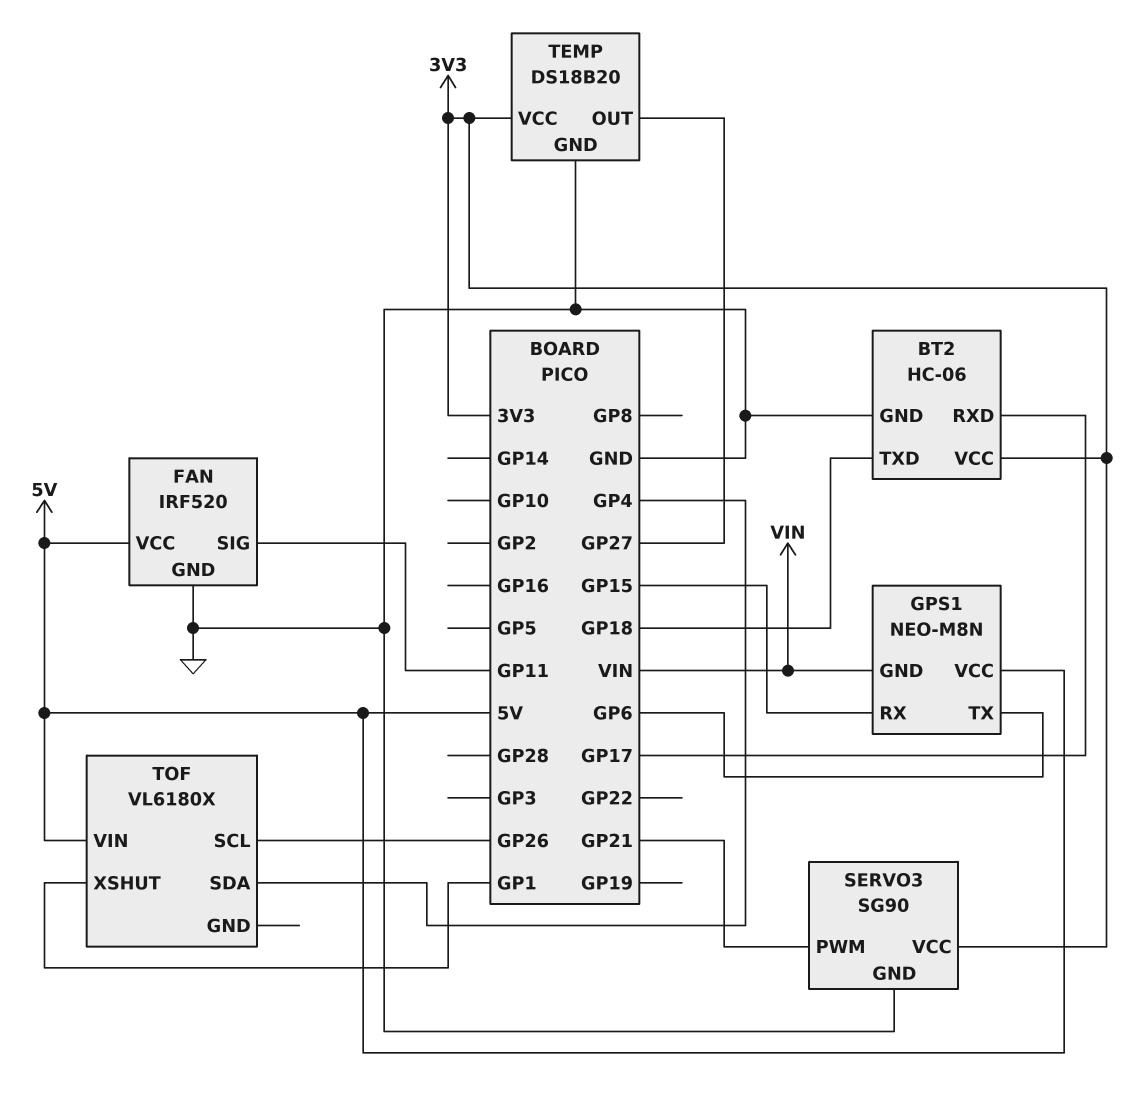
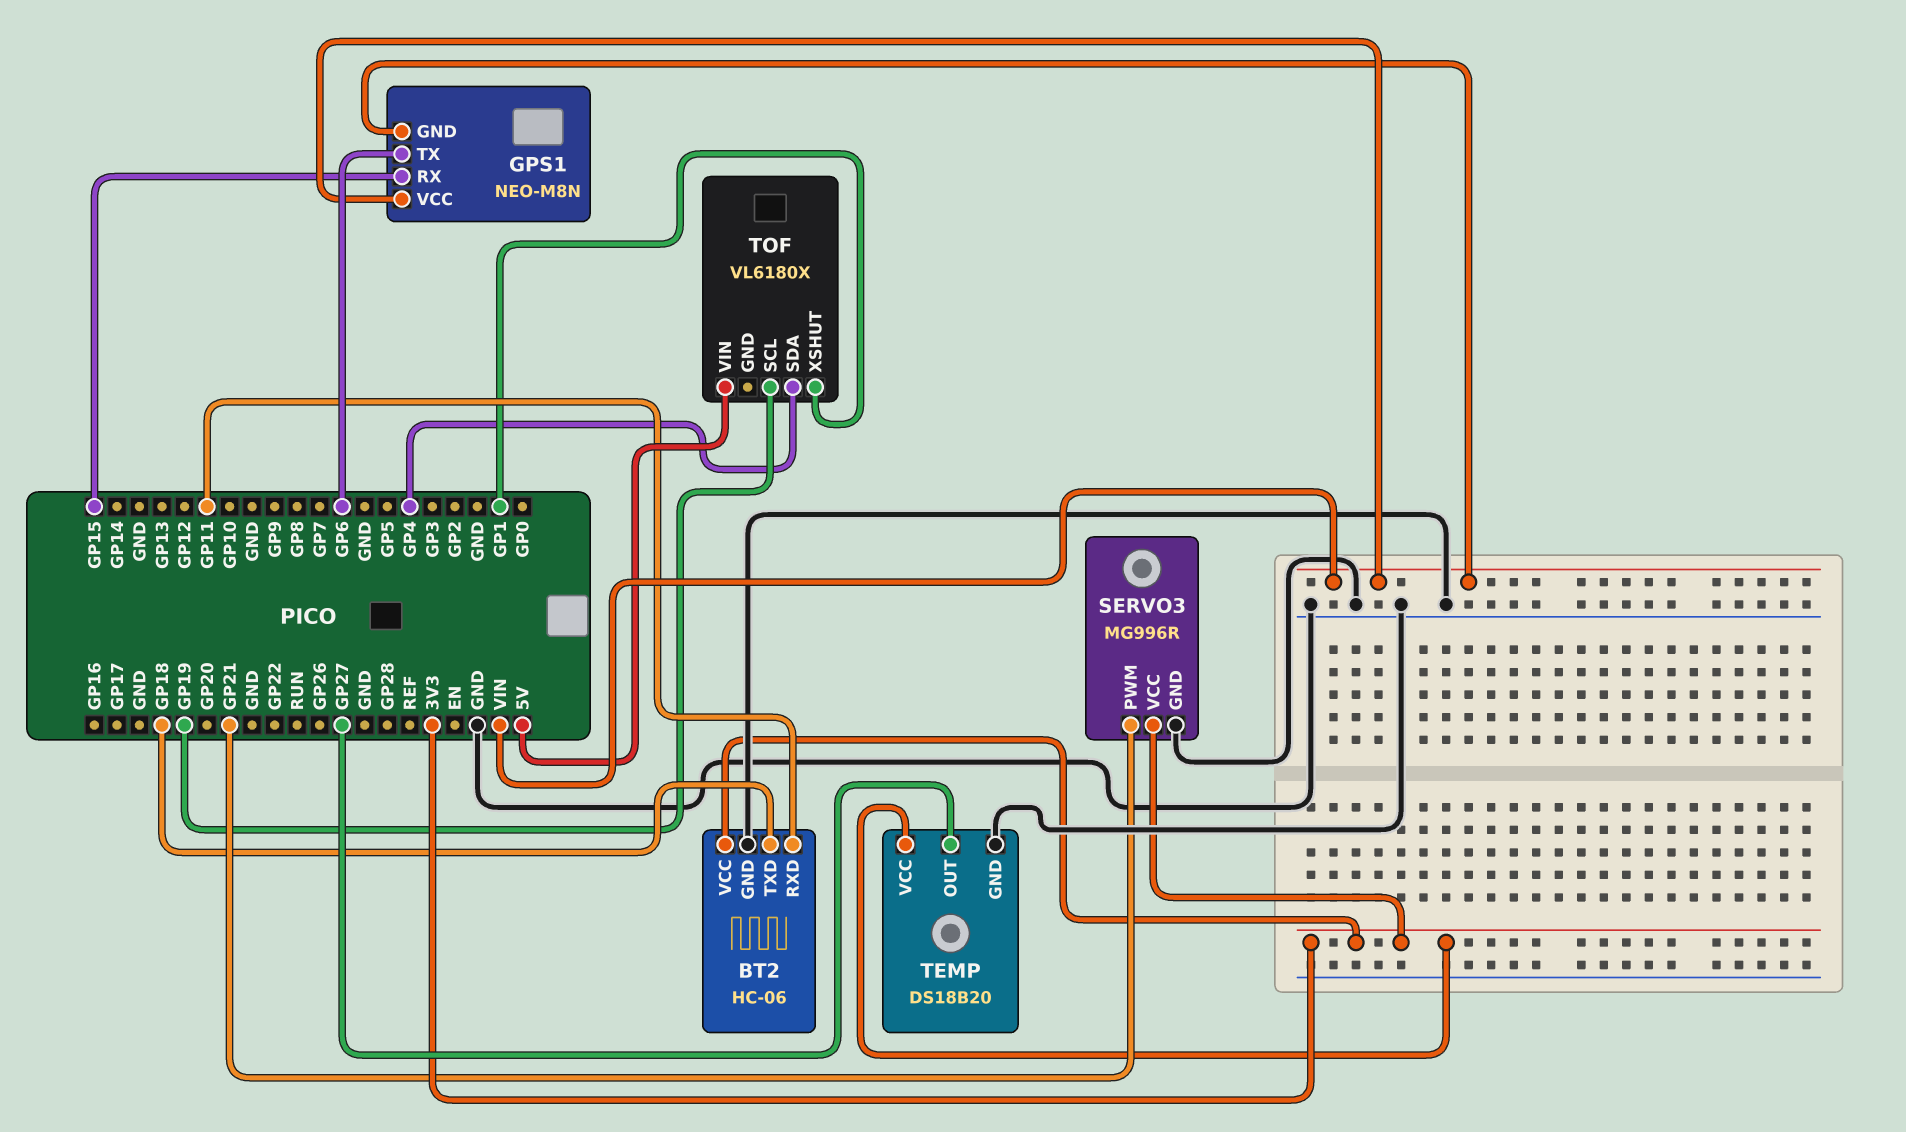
BT2 pin RXD: GP17 -> GP11
FAN: IRF520 -> none
FAN pin GND: GND -> none
FAN pin SIG: GP11 -> none
FAN pin VCC: 5V -> none
GPS1 pin VCC: 5V -> VIN
SERVO3: SG90 -> MG996R
TOF pin SCL: GP26 -> GP19

